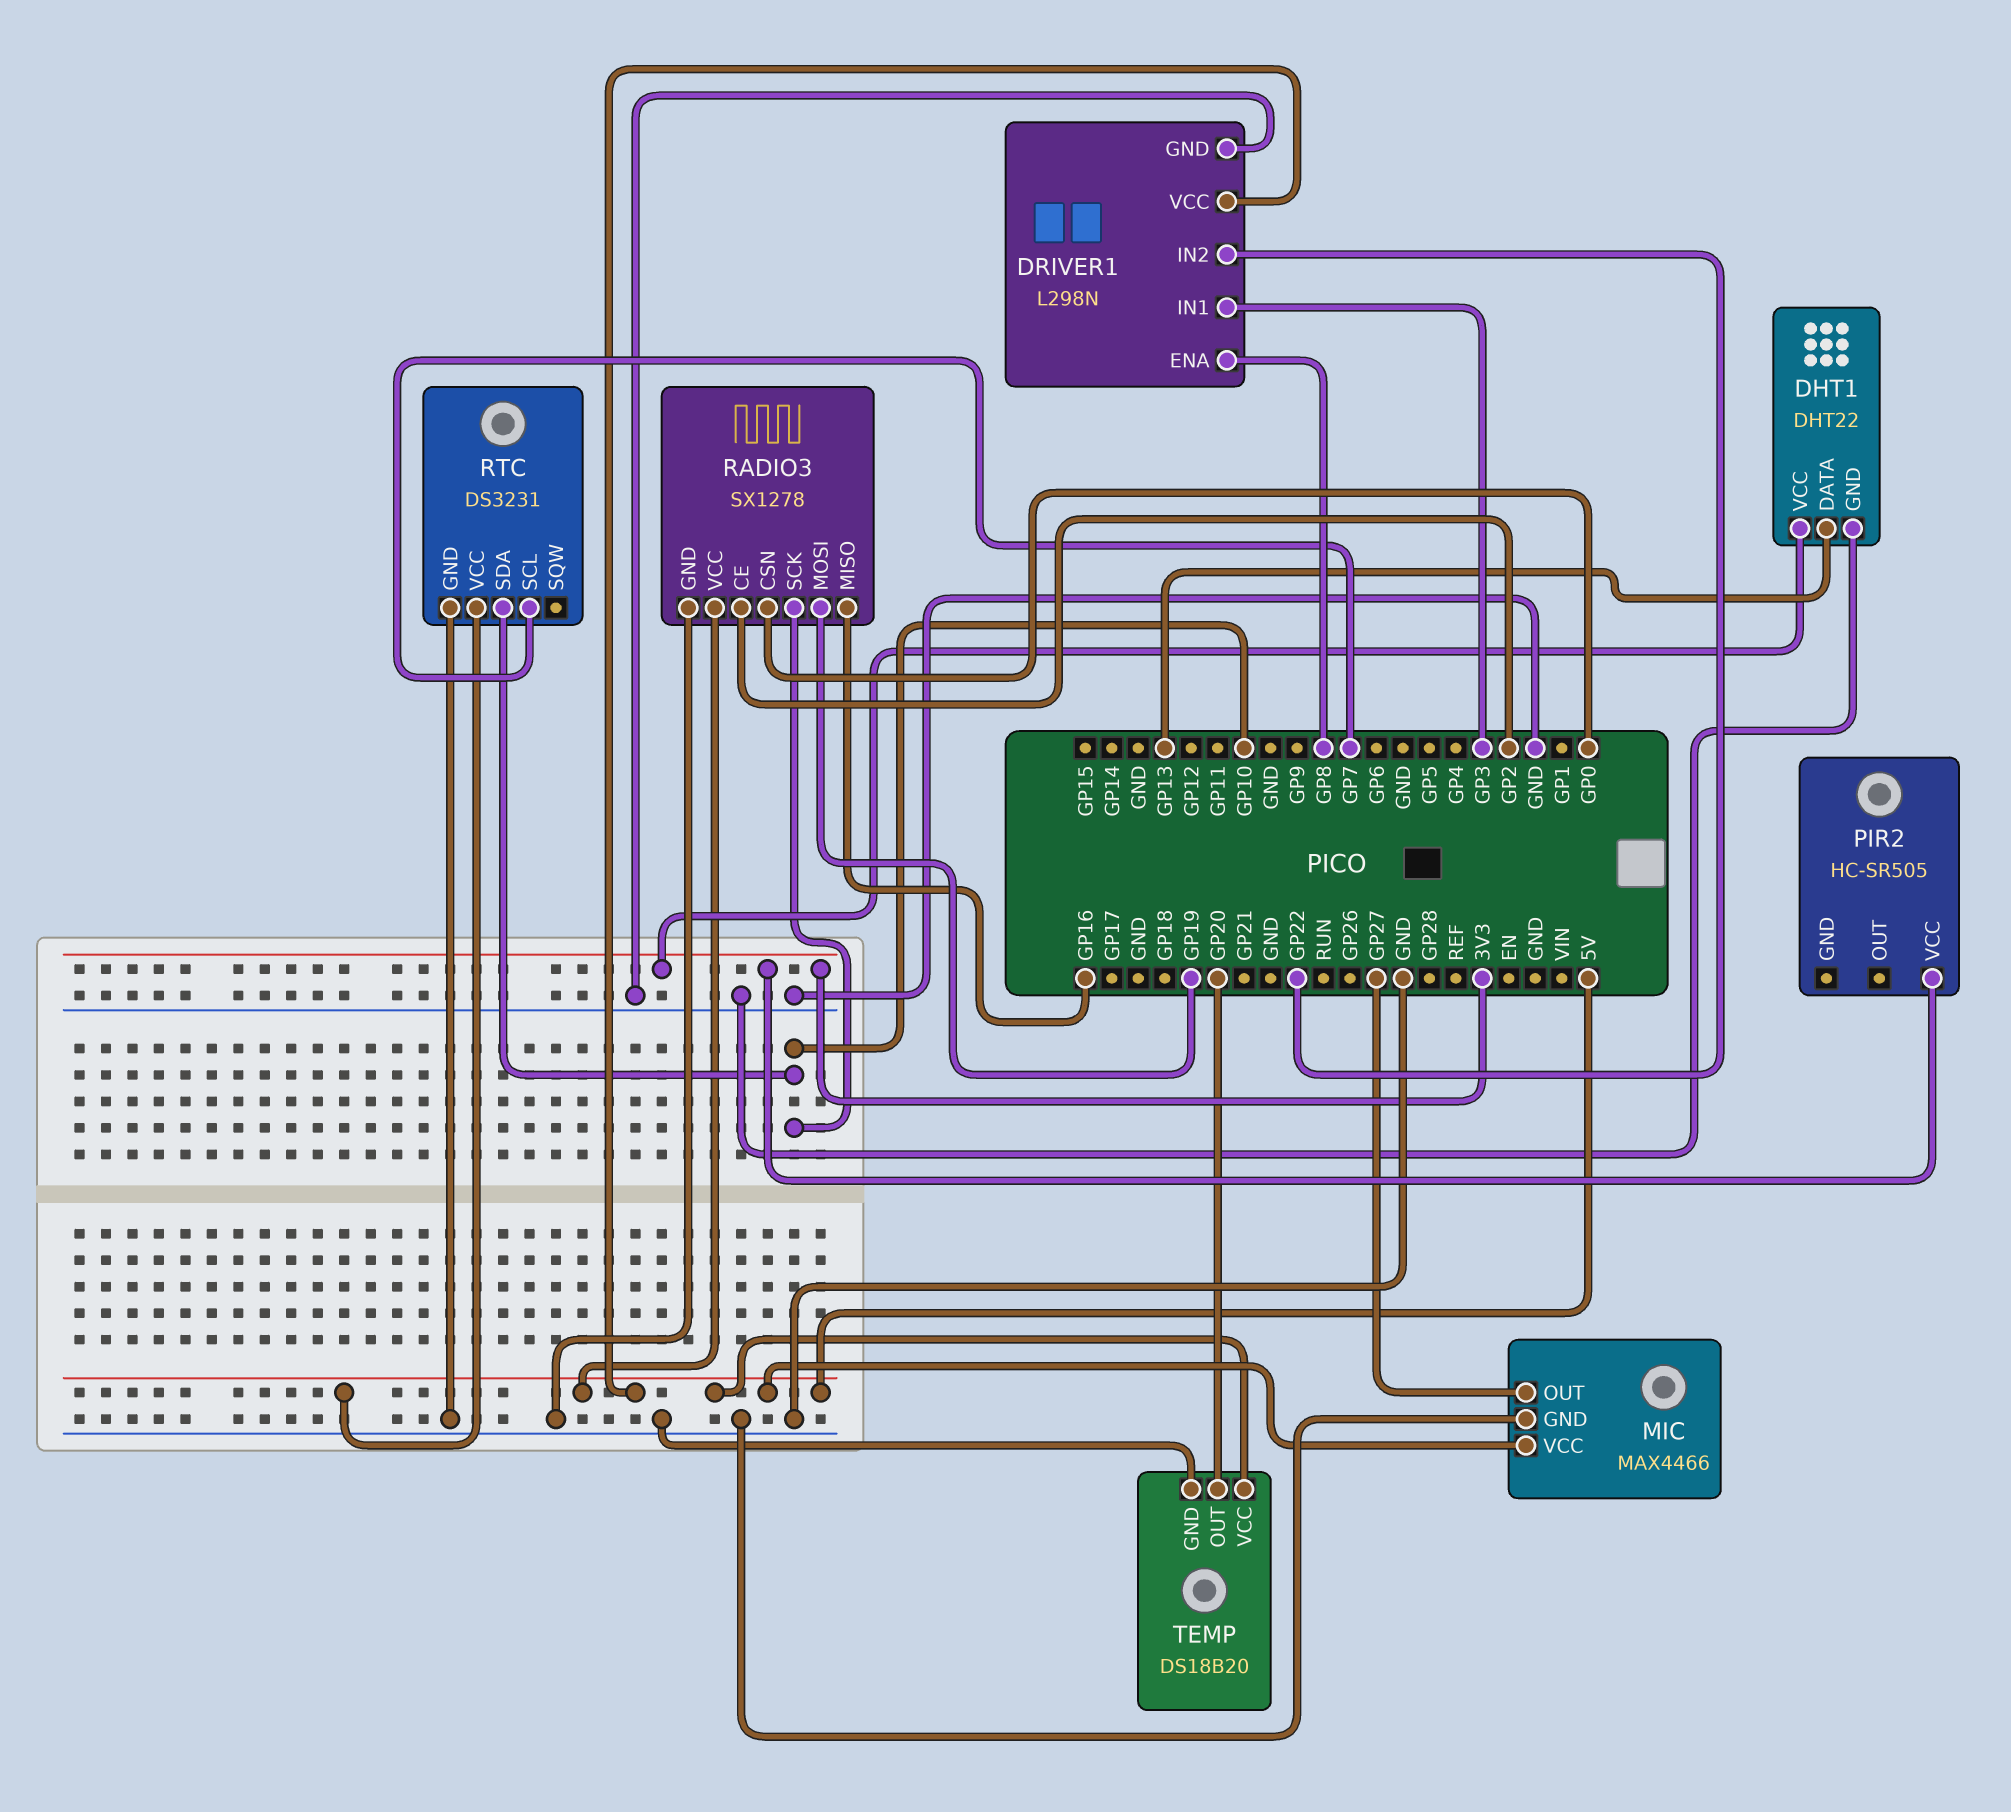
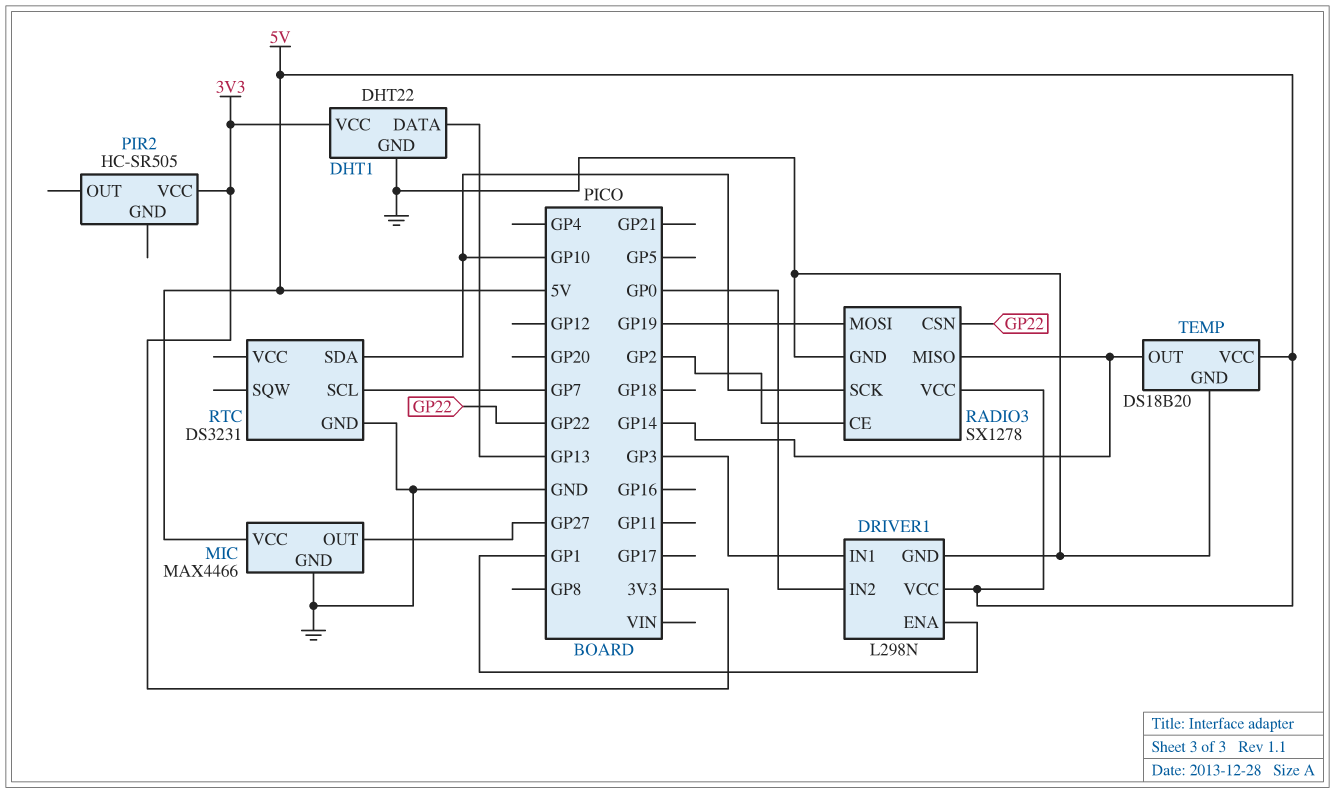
DRIVER1 pin ENA: GP8 -> GP1
DRIVER1 pin IN2: GP22 -> GP0
RADIO3 pin CSN: GP0 -> GP22
RADIO3 pin MISO: GP16 -> GP14
RTC pin VCC: 5V -> none
TEMP pin OUT: GP20 -> GP14

